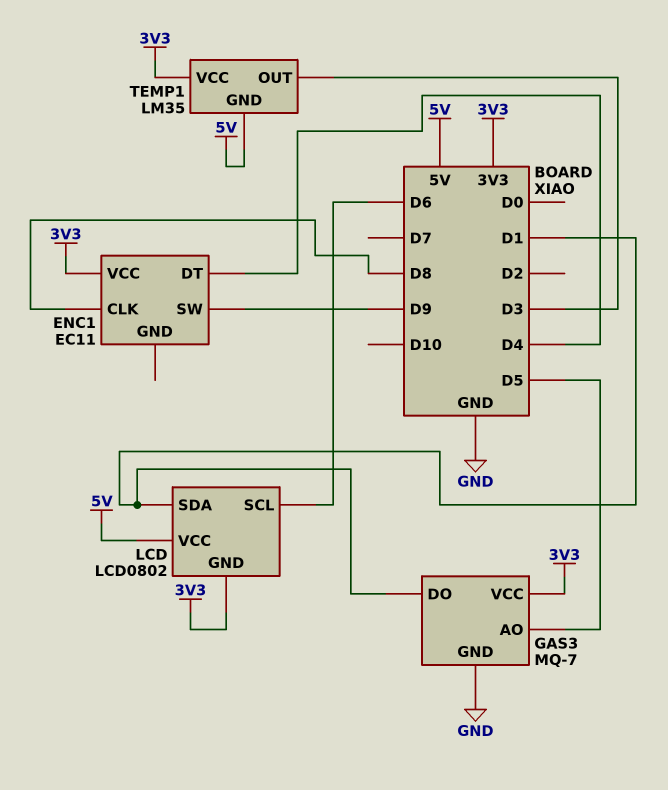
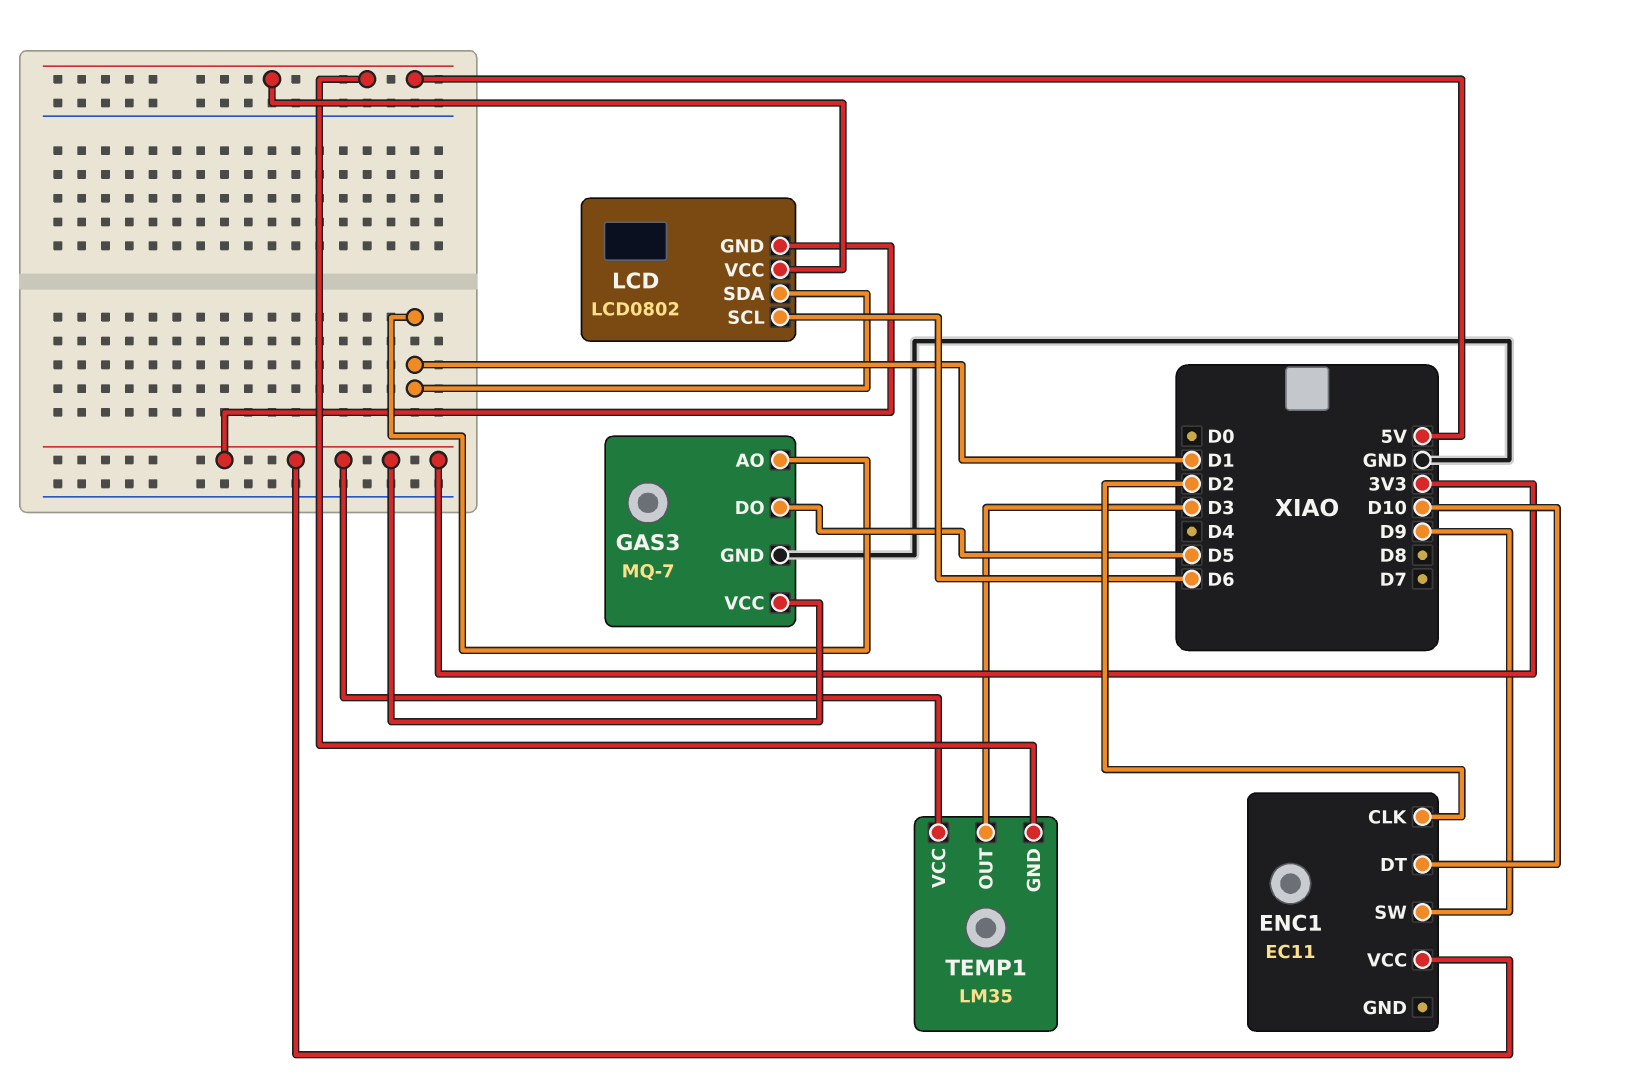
ENC1 pin CLK: D8 -> D2
ENC1 pin DT: D4 -> D10
GAS3 pin AO: D5 -> D1
GAS3 pin DO: D1 -> D5

